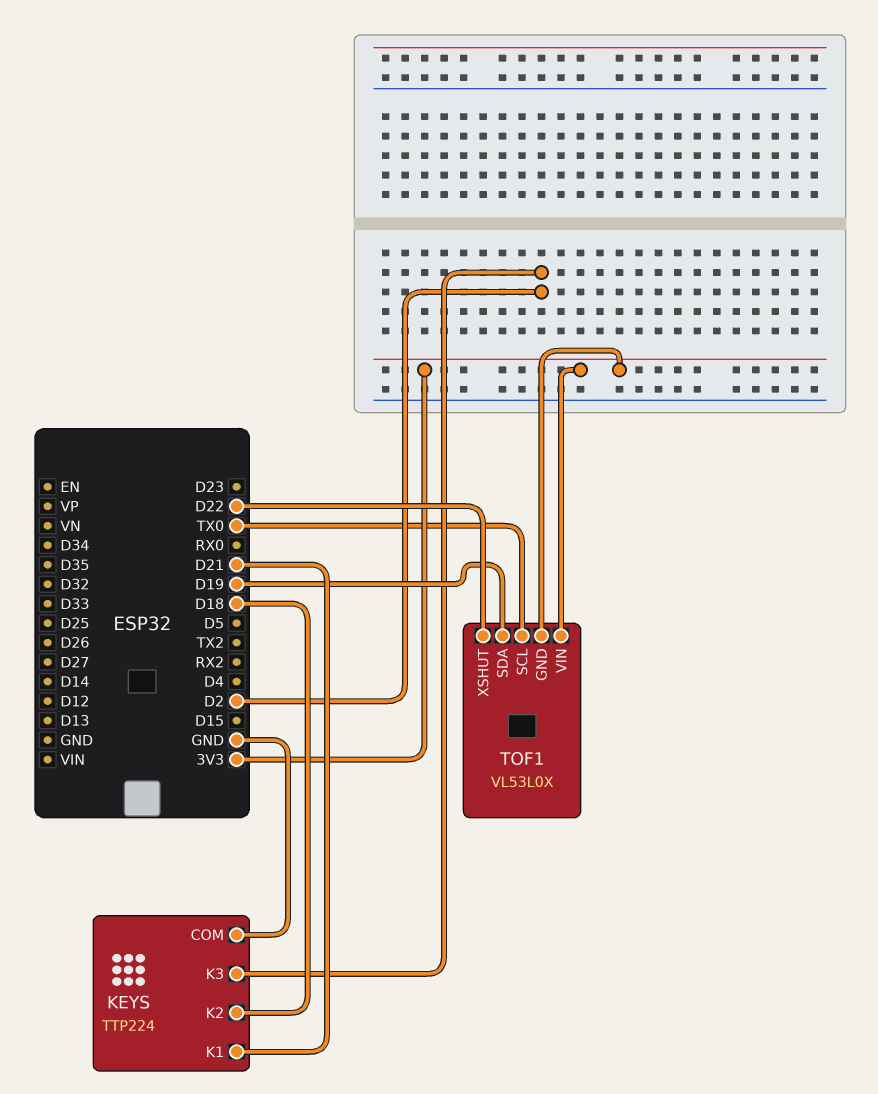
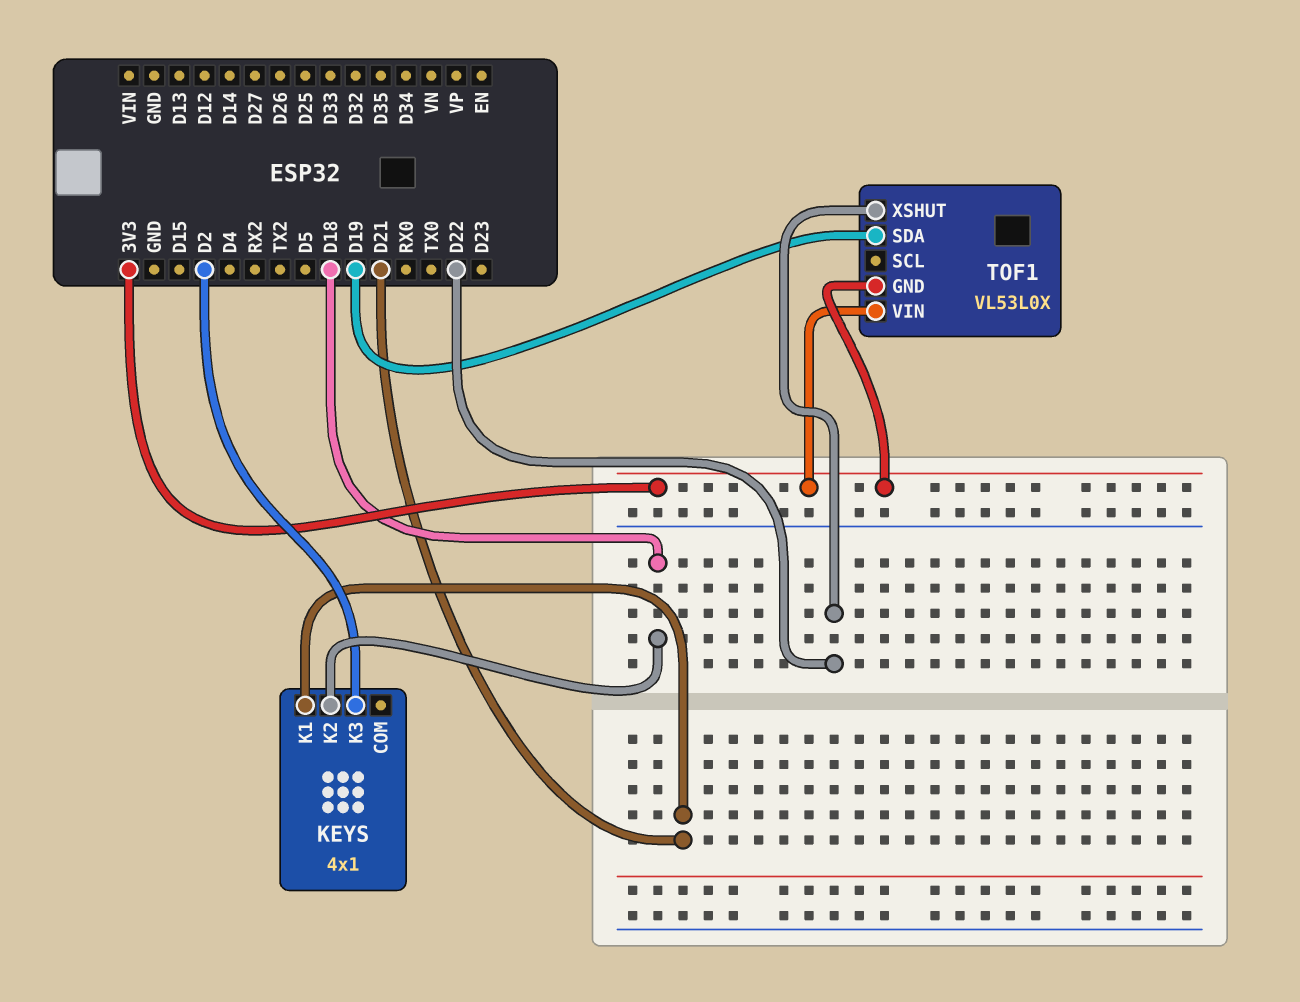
KEYS: TTP224 -> 4x1
KEYS pin COM: GND -> none
TOF1 pin SCL: TX0 -> none

